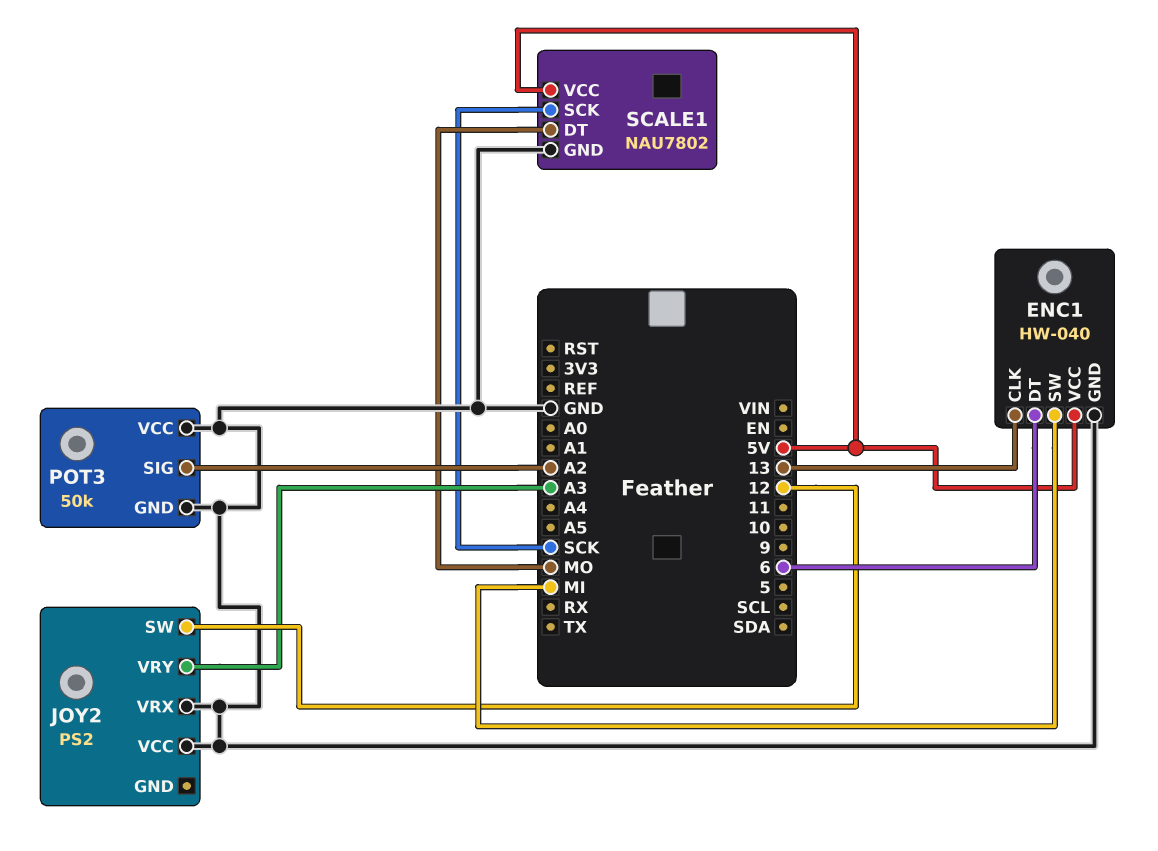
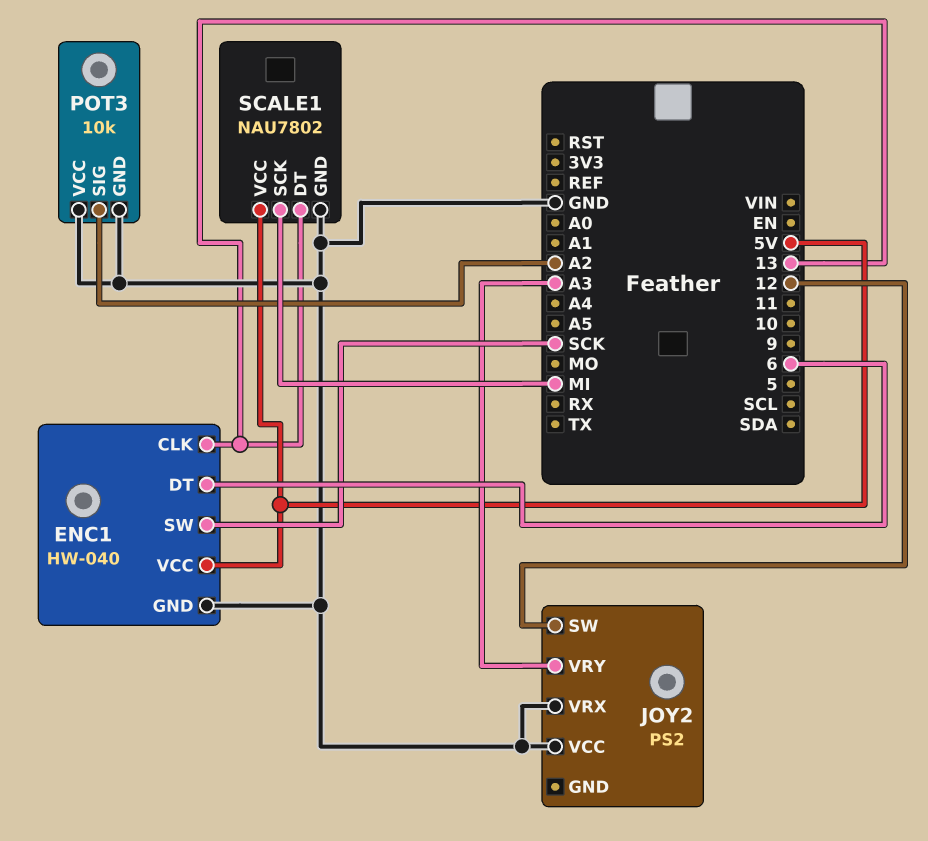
ENC1 pin SW: MI -> SCK
POT3: 50k -> 10k
SCALE1 pin DT: MO -> 13
SCALE1 pin SCK: SCK -> MI

